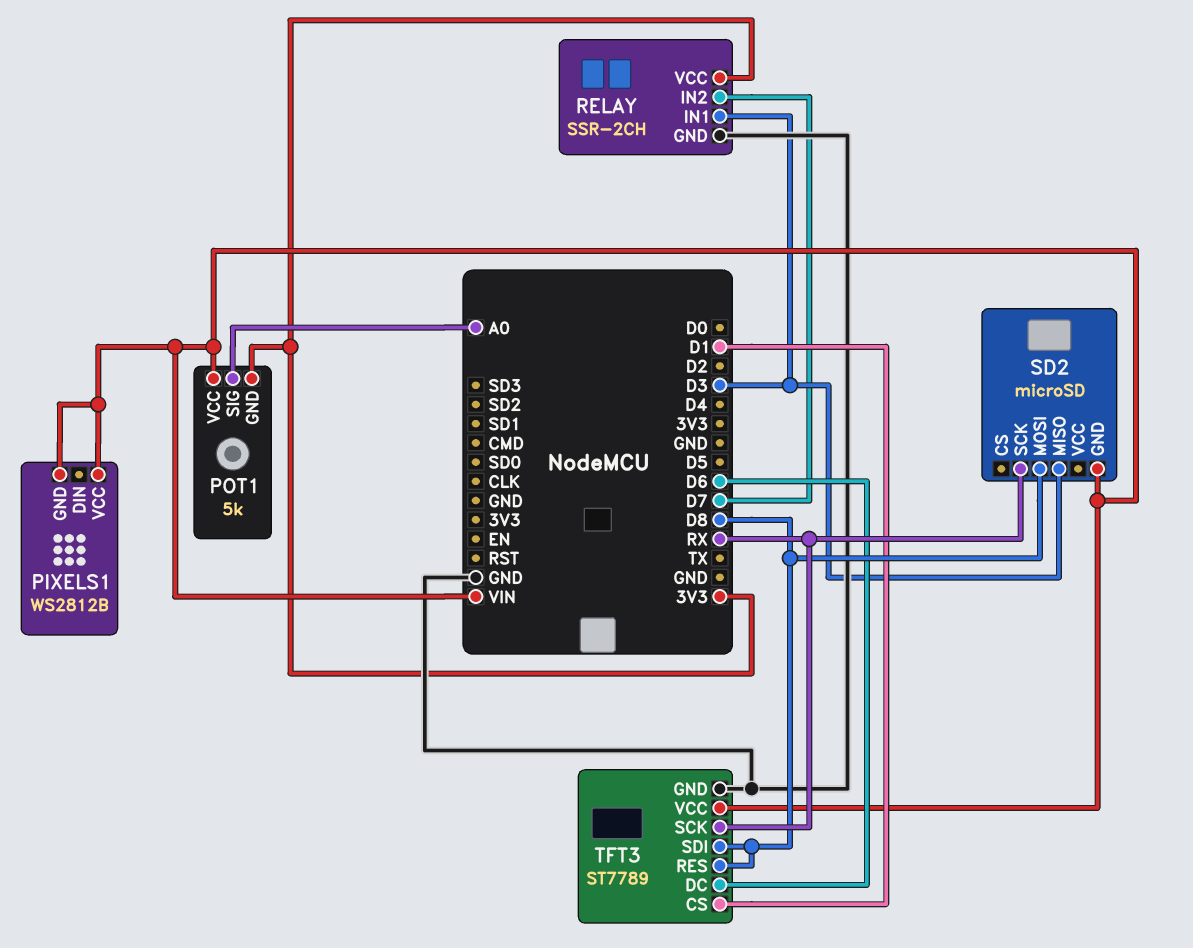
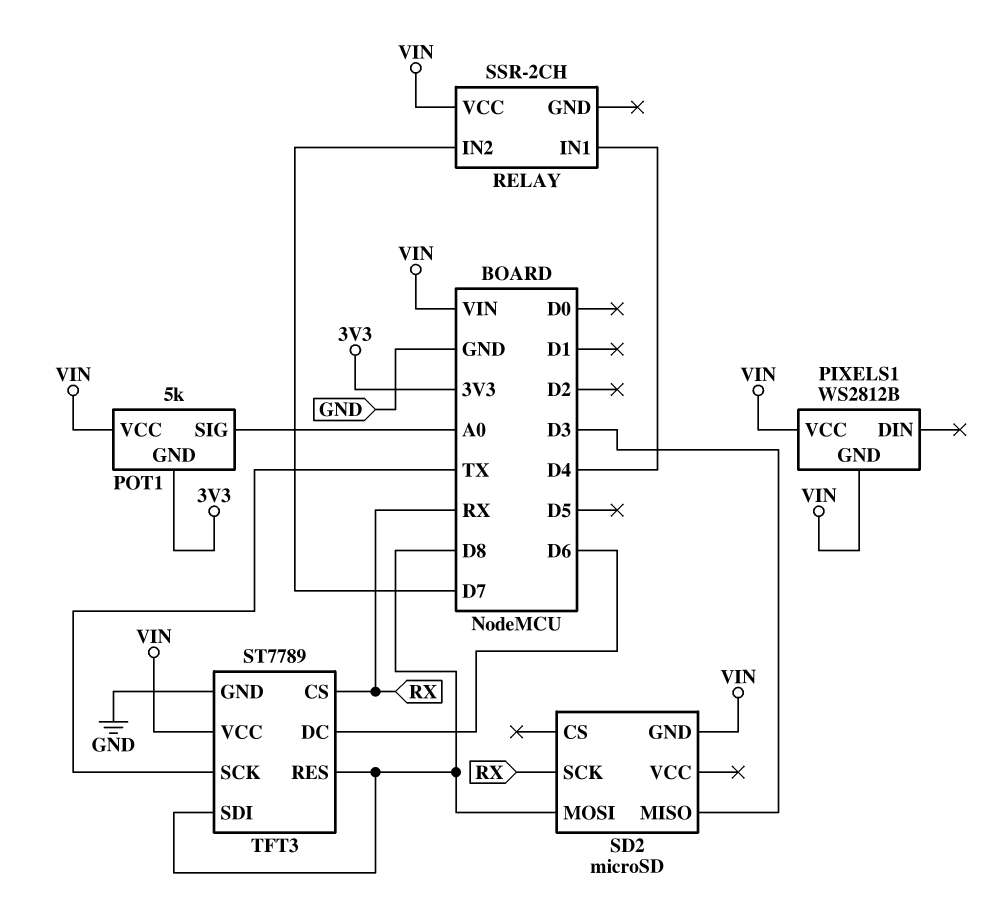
RELAY pin GND: GND -> none
RELAY pin IN1: D3 -> D4
RELAY pin VCC: 3V3 -> VIN
TFT3 pin CS: D1 -> RX
TFT3 pin SCK: RX -> TX

